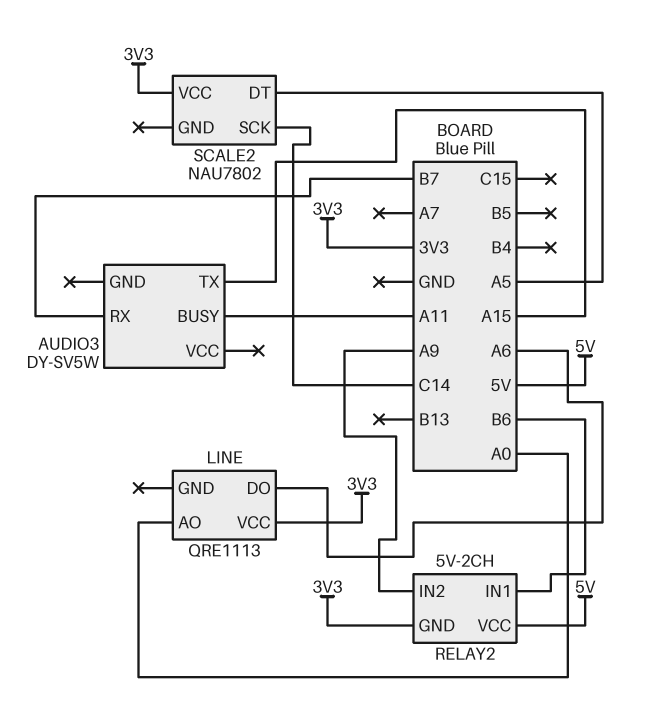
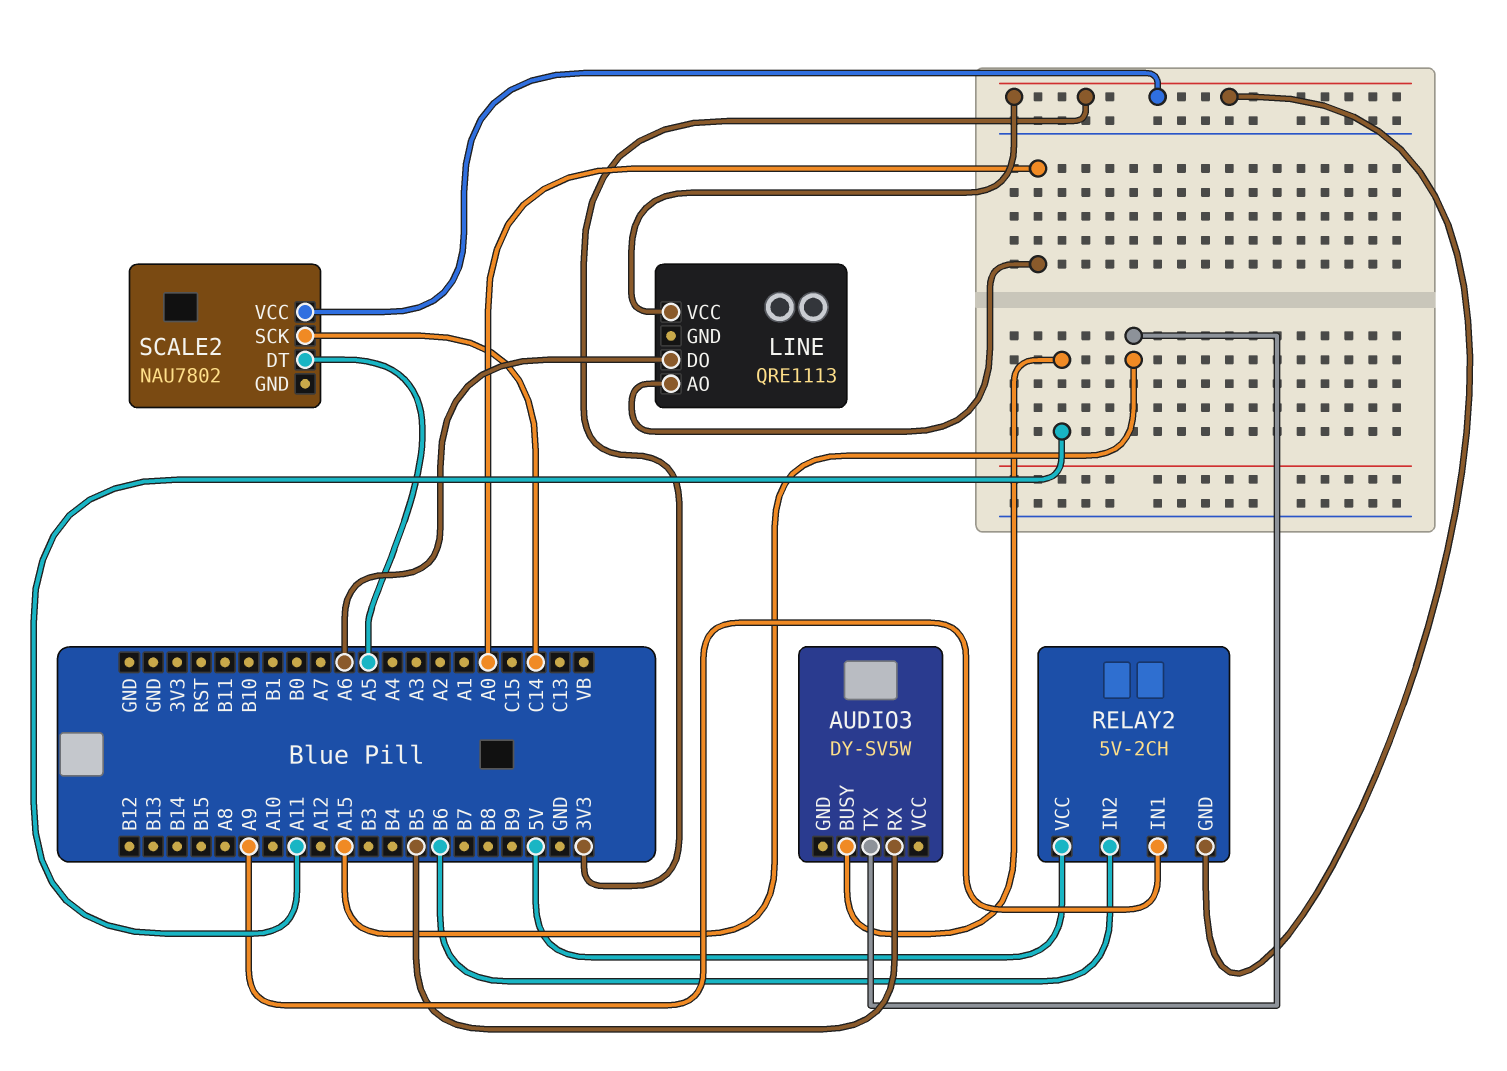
AUDIO3 pin RX: B7 -> B5
RELAY2 pin IN1: B6 -> A9
RELAY2 pin IN2: A9 -> B6

